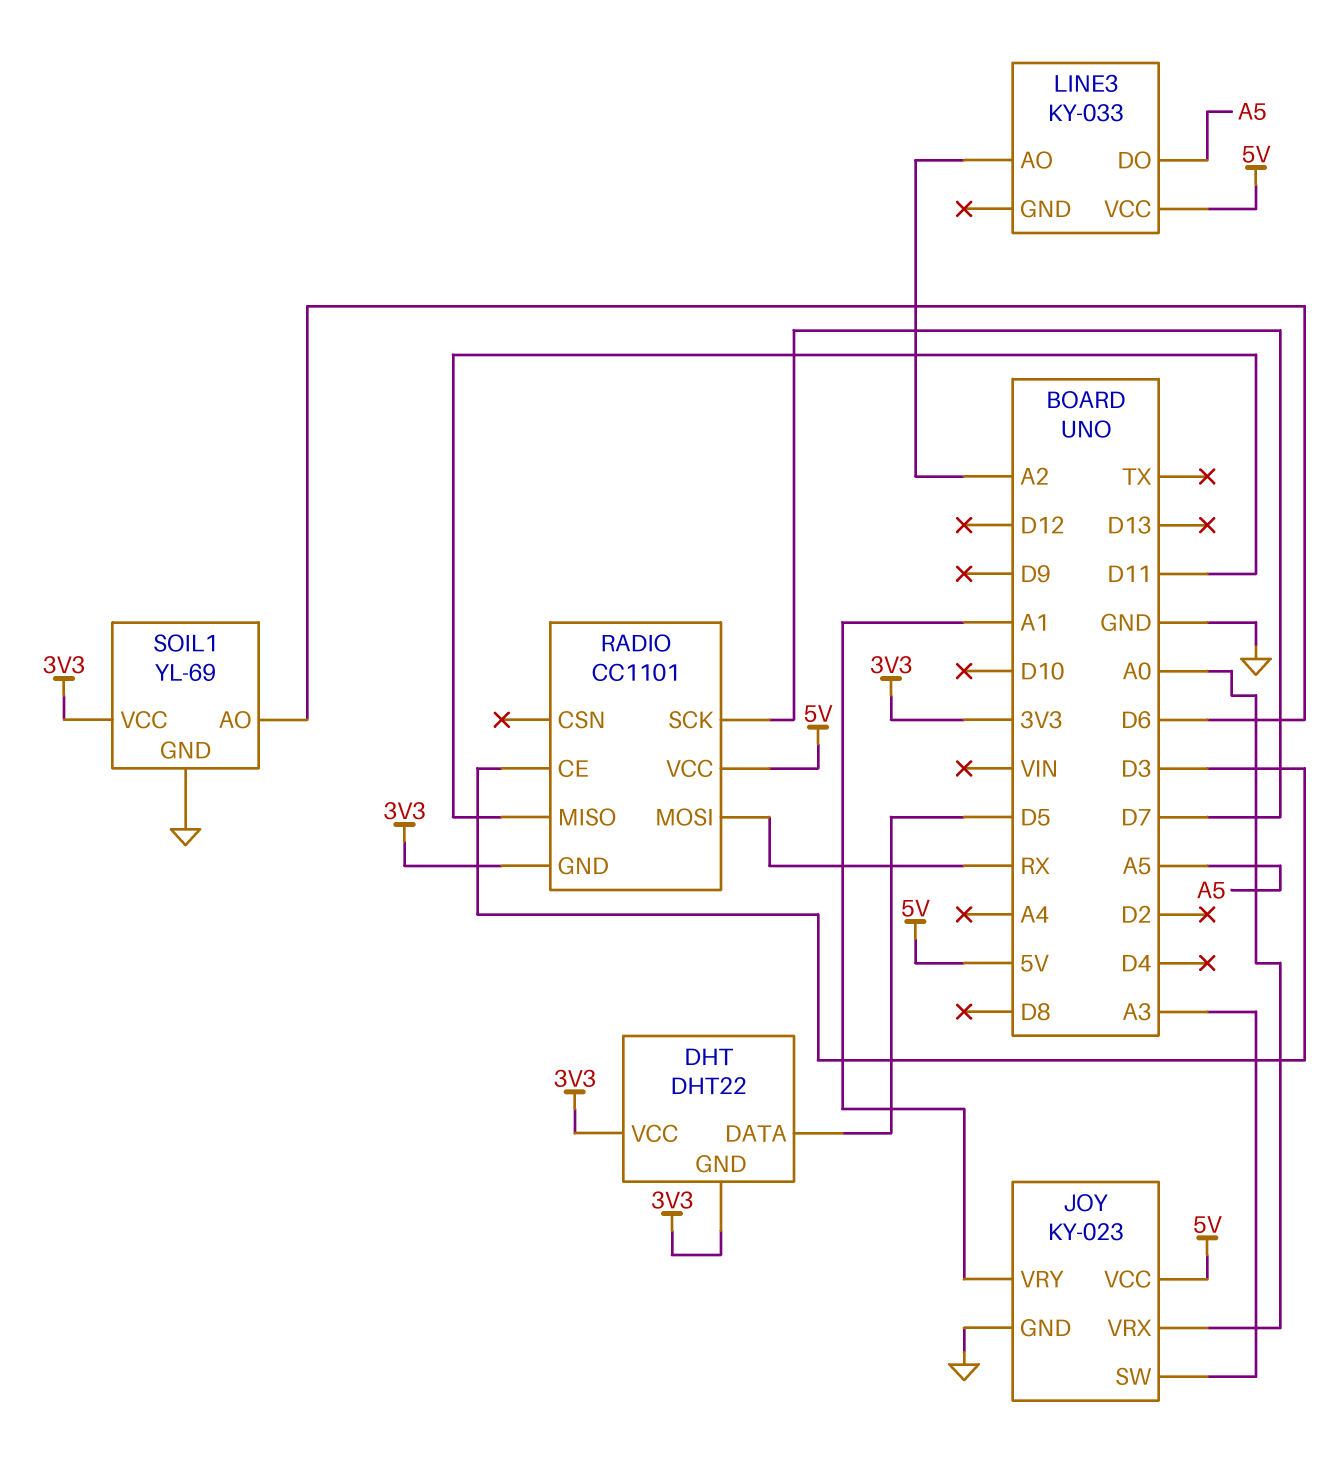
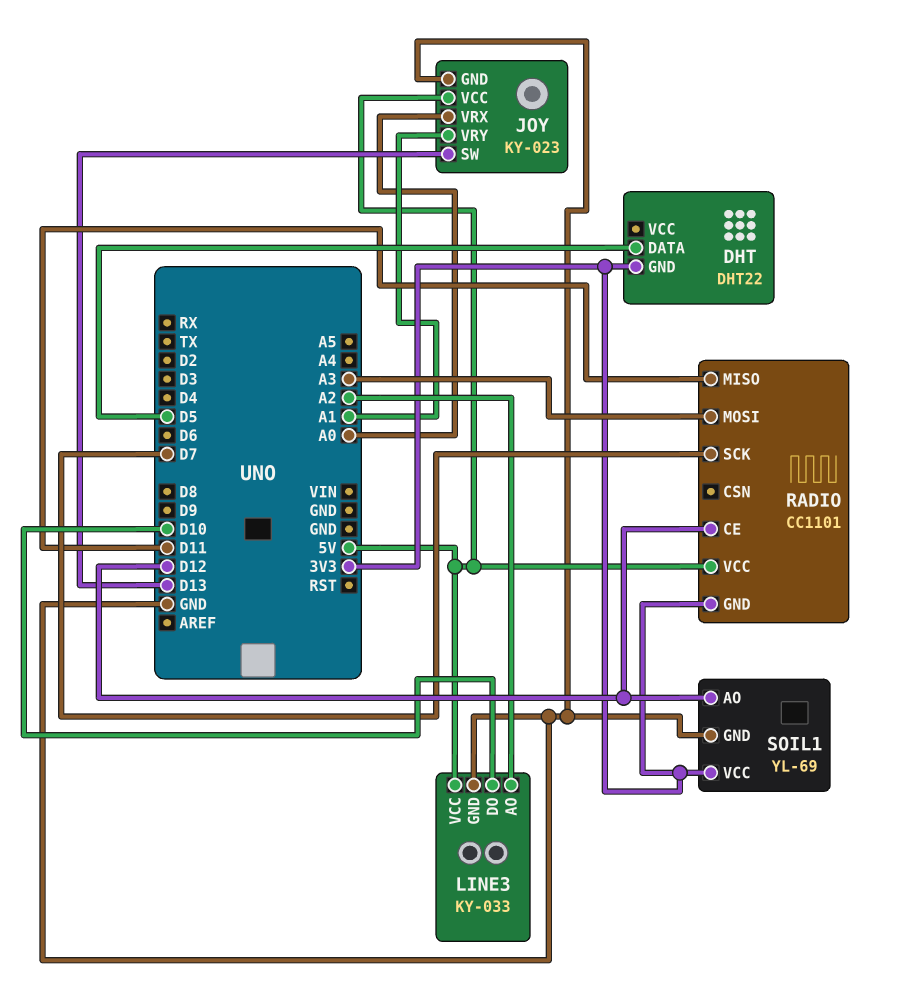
DHT pin VCC: 3V3 -> none
JOY pin SW: A3 -> D13
LINE3 pin DO: A5 -> D10
LINE3 pin GND: none -> GND
RADIO pin CE: D3 -> D12
RADIO pin MOSI: RX -> A3
SOIL1 pin AO: D6 -> D12

